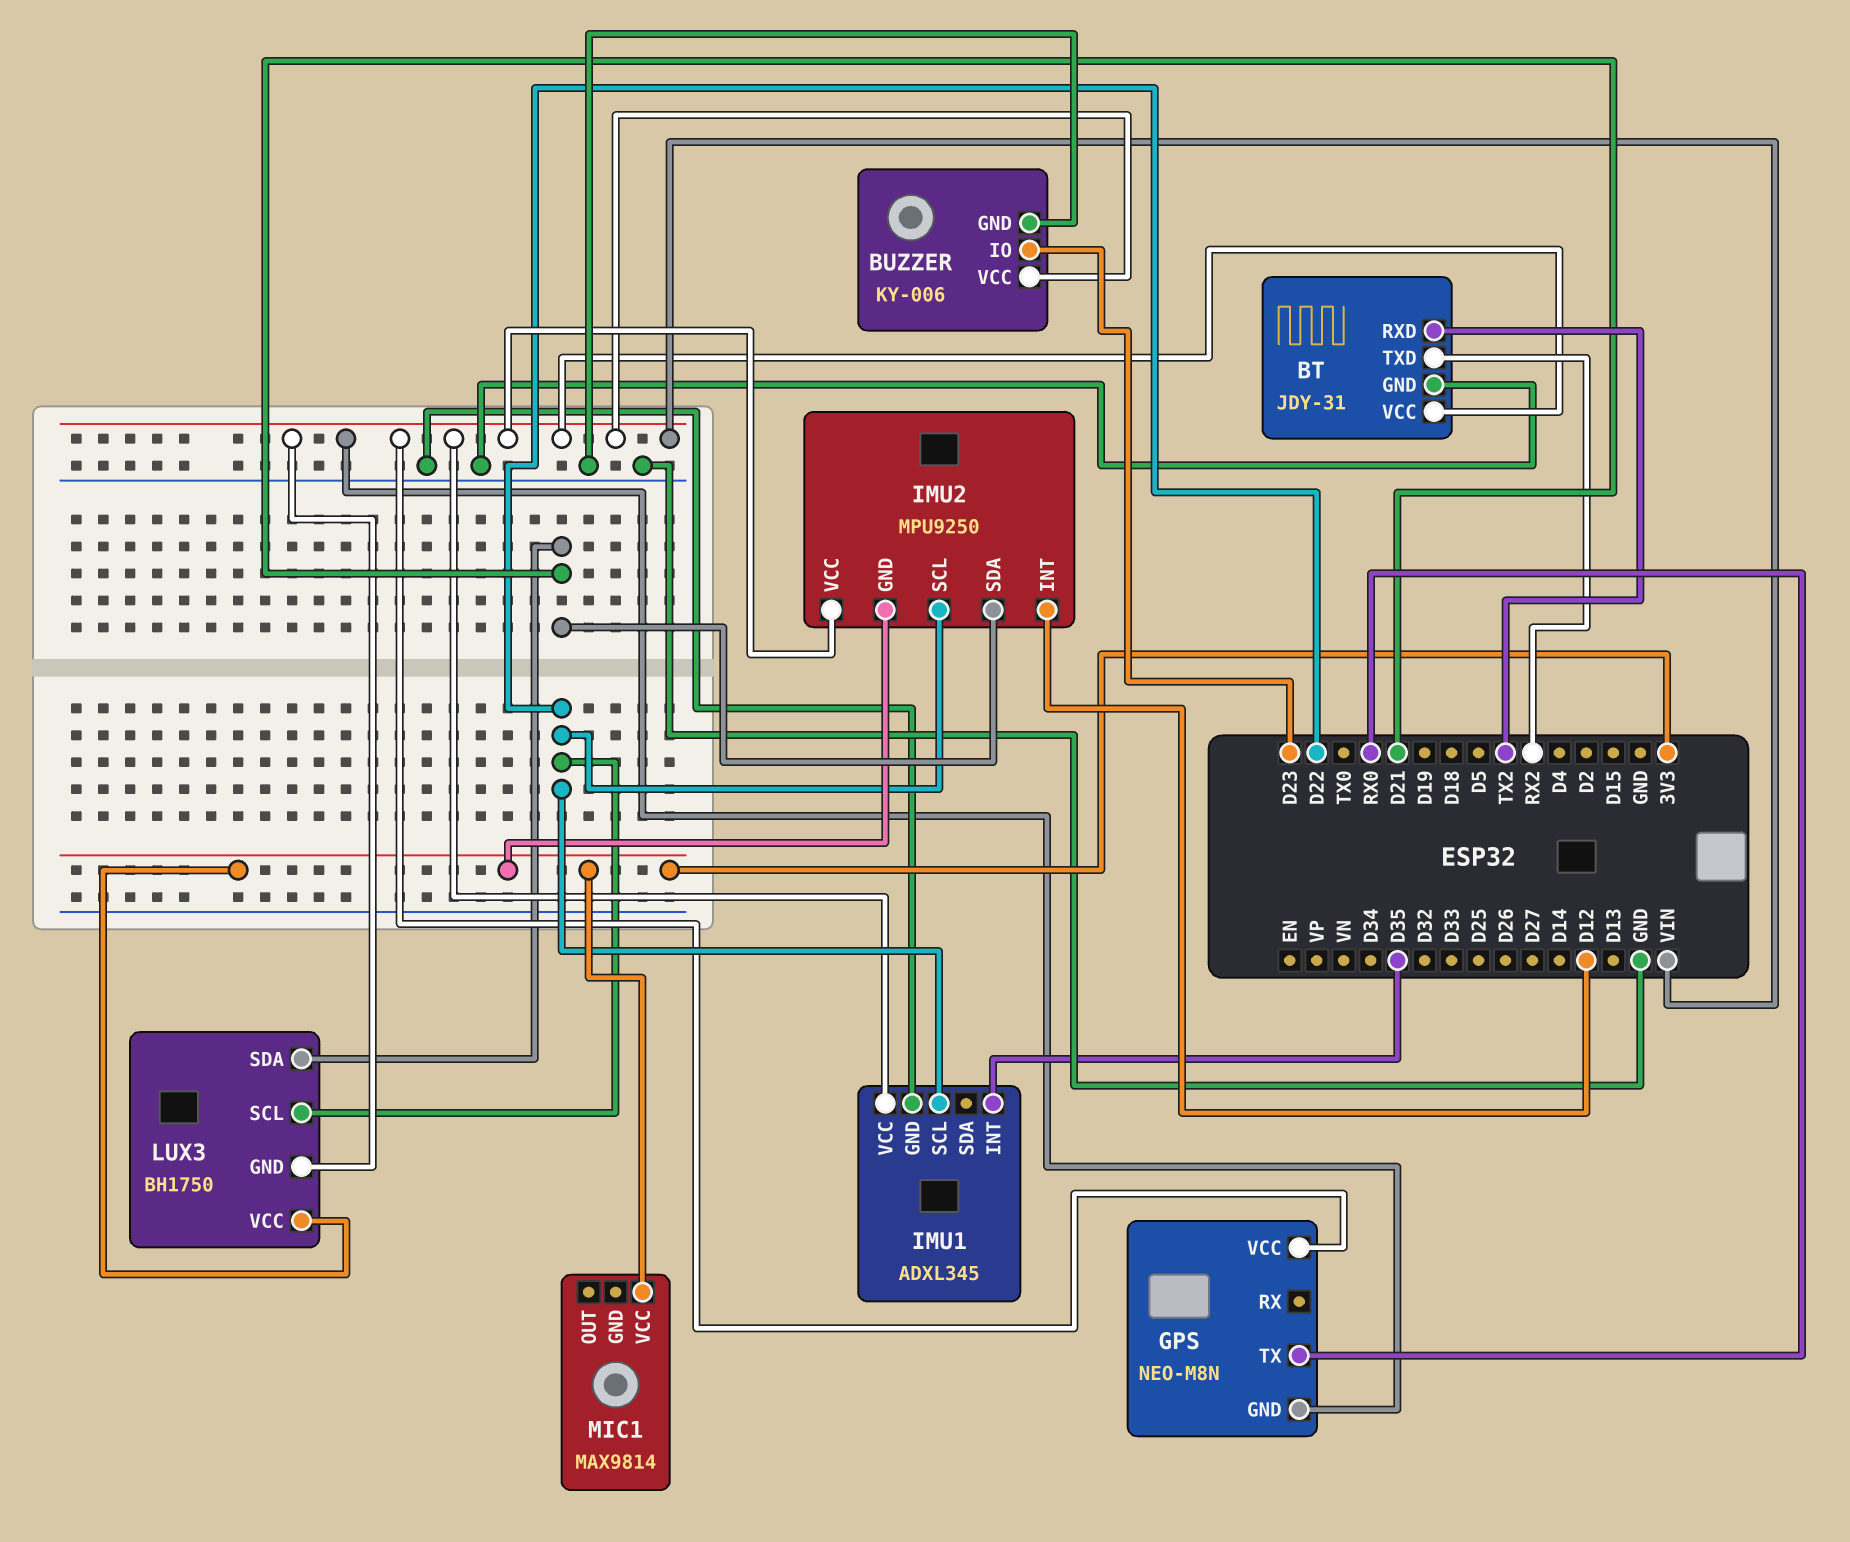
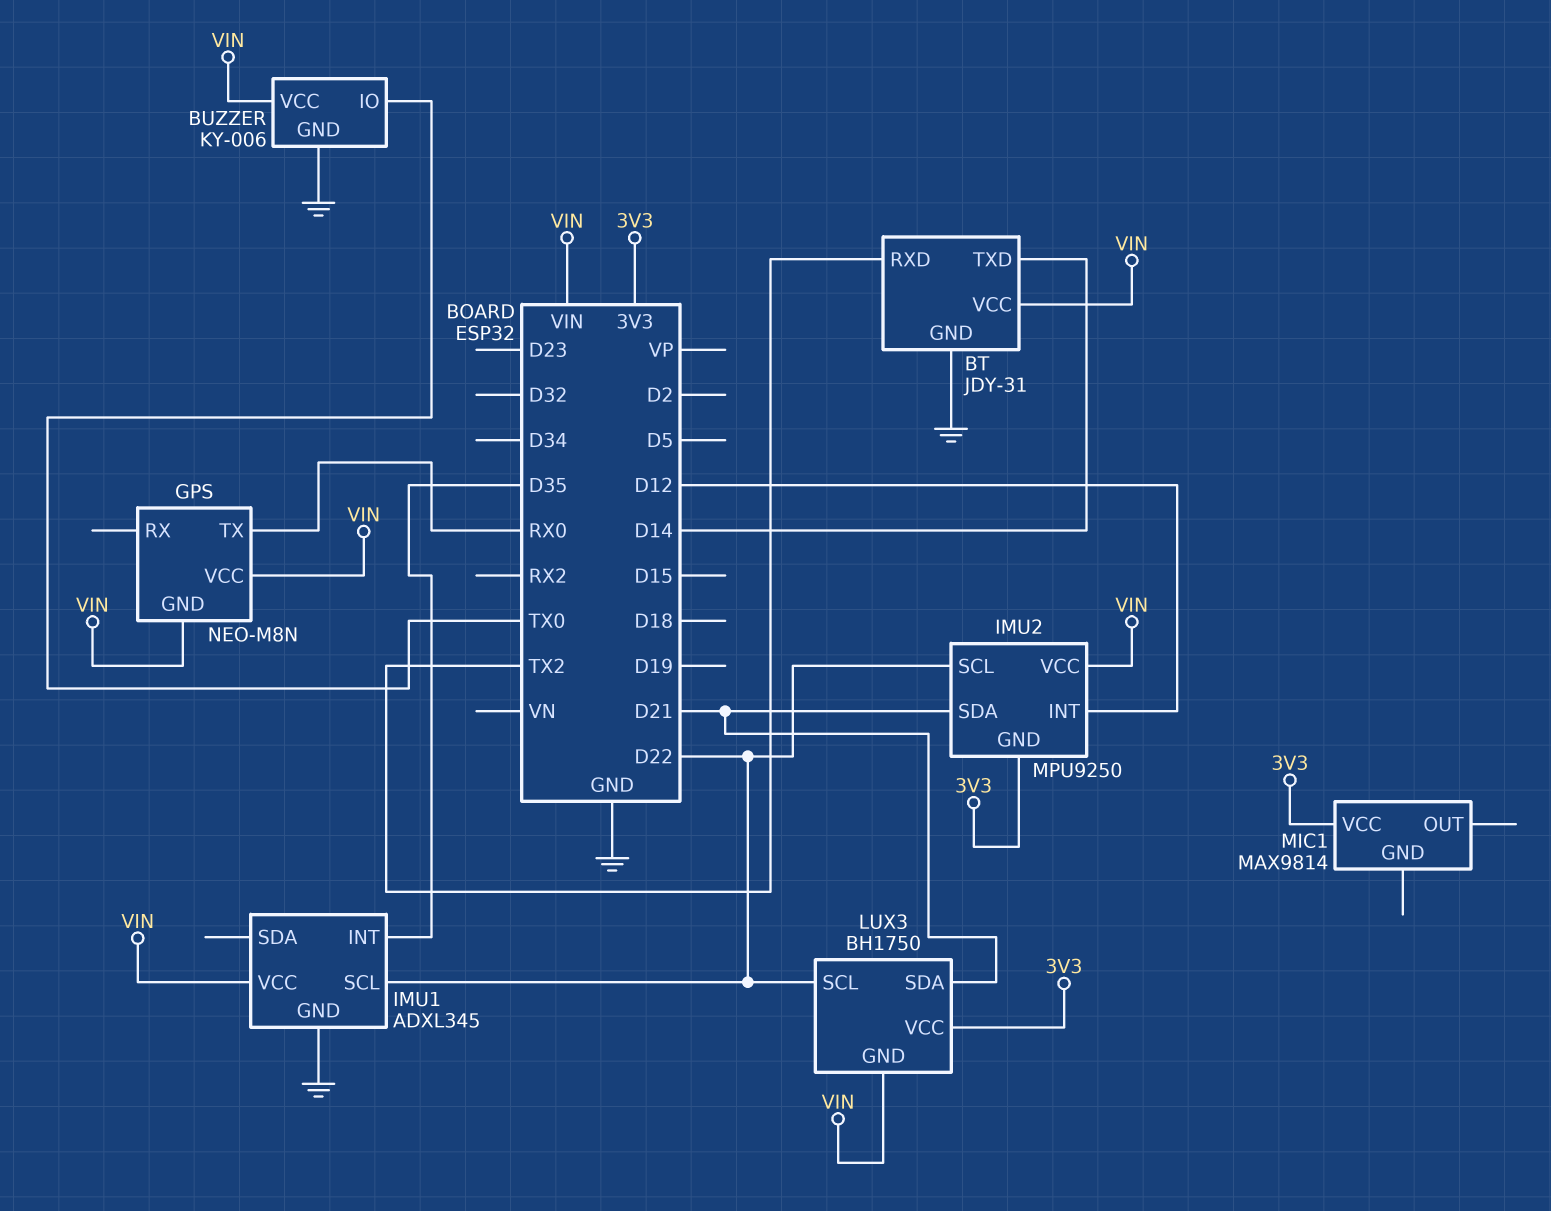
BT pin TXD: RX2 -> D14
BUZZER pin IO: D23 -> TX0

